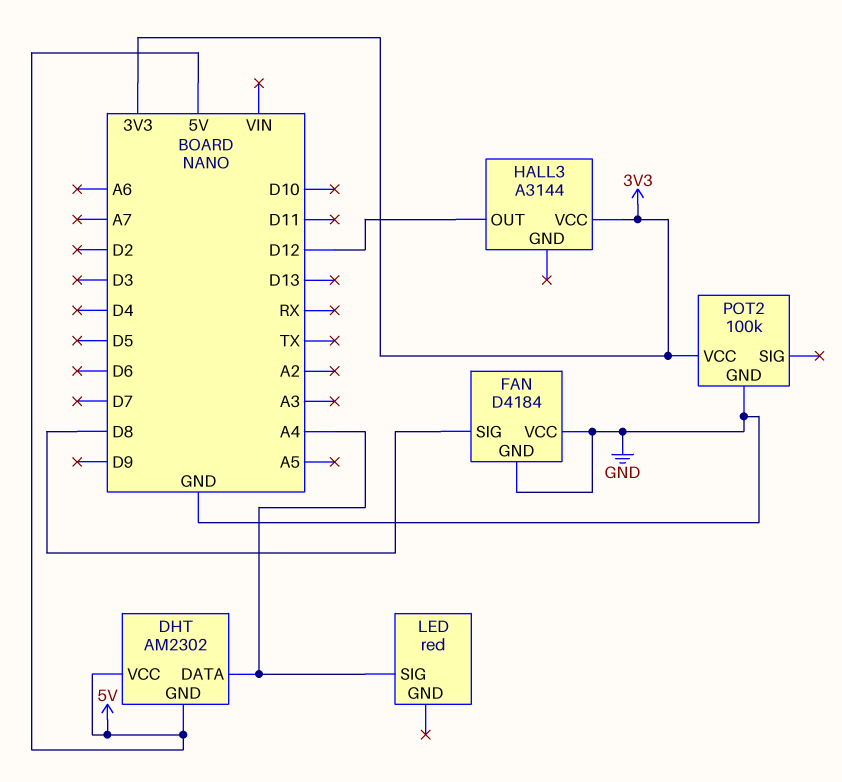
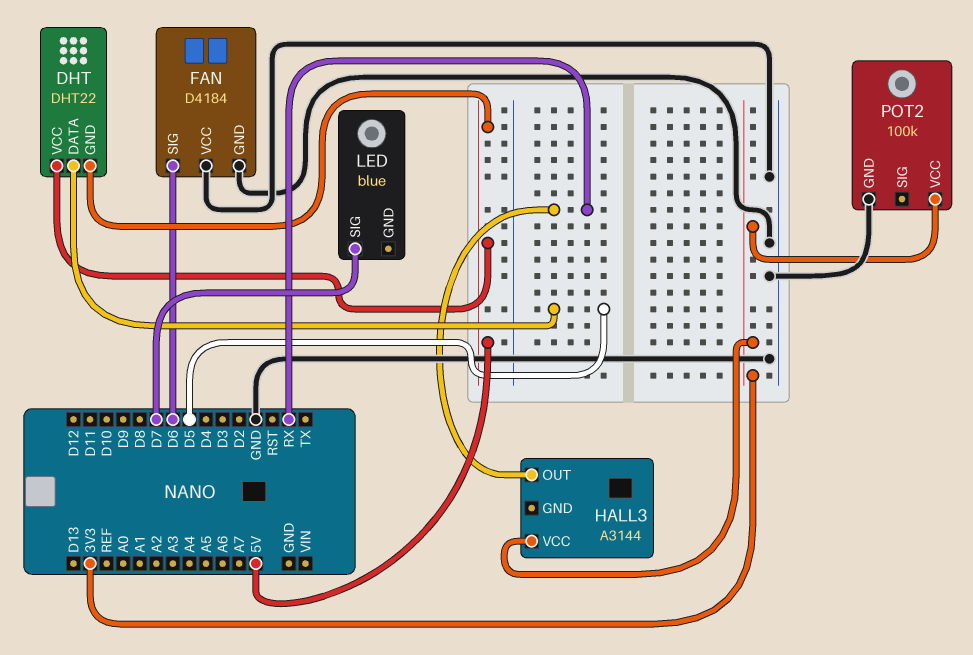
DHT: AM2302 -> DHT22
DHT pin DATA: A4 -> D5
FAN pin SIG: D8 -> D6
HALL3 pin OUT: D12 -> RX
LED: red -> blue
LED pin SIG: A4 -> D7

